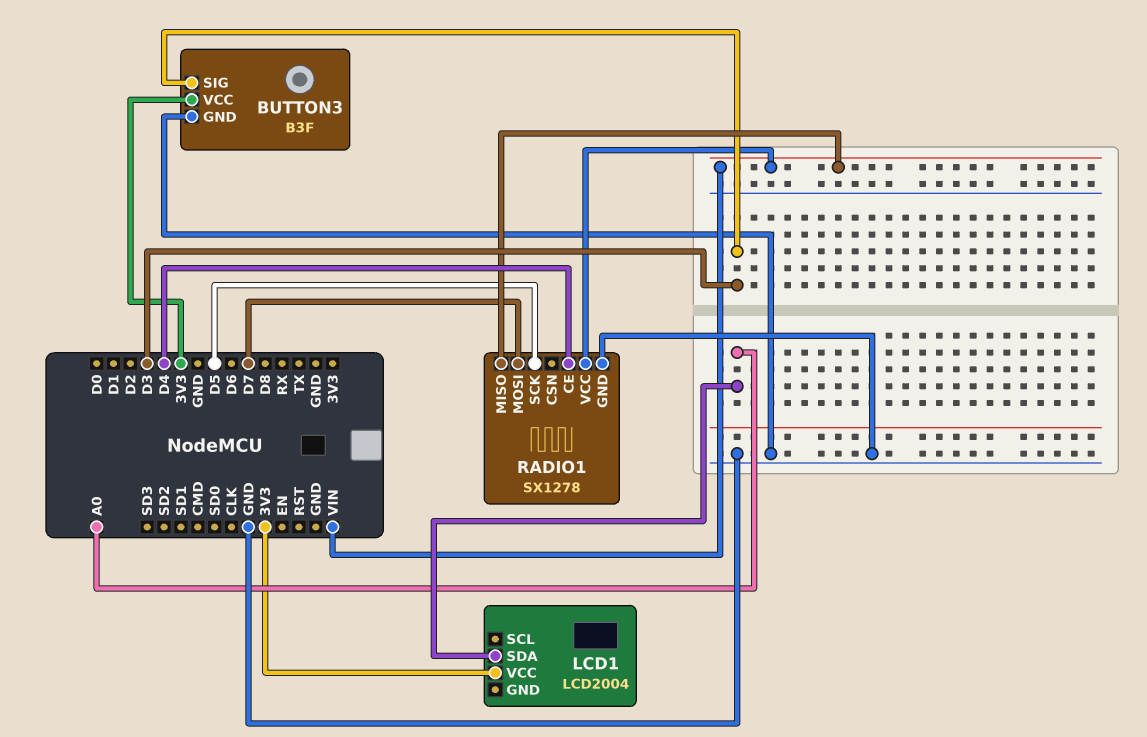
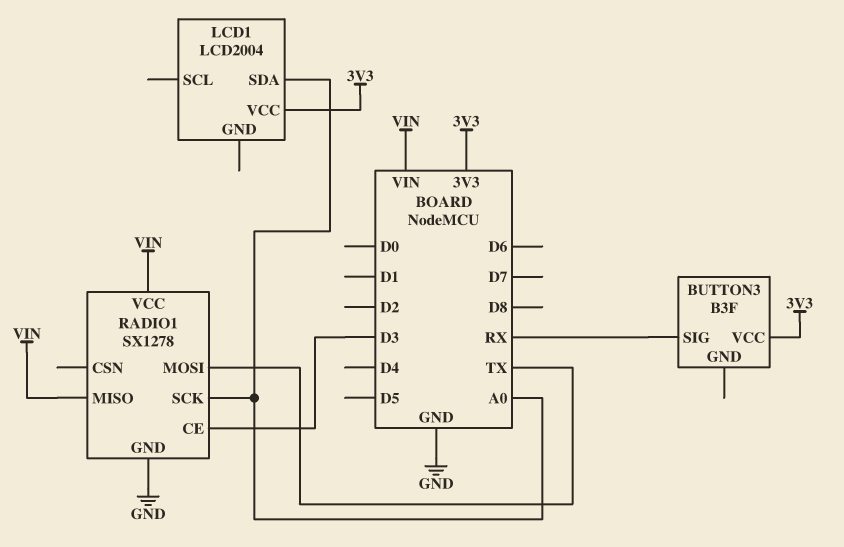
BUTTON3 pin GND: GND -> none
BUTTON3 pin SIG: D3 -> RX
RADIO1 pin CE: D4 -> D3
RADIO1 pin MOSI: D7 -> TX
RADIO1 pin SCK: D5 -> A0

